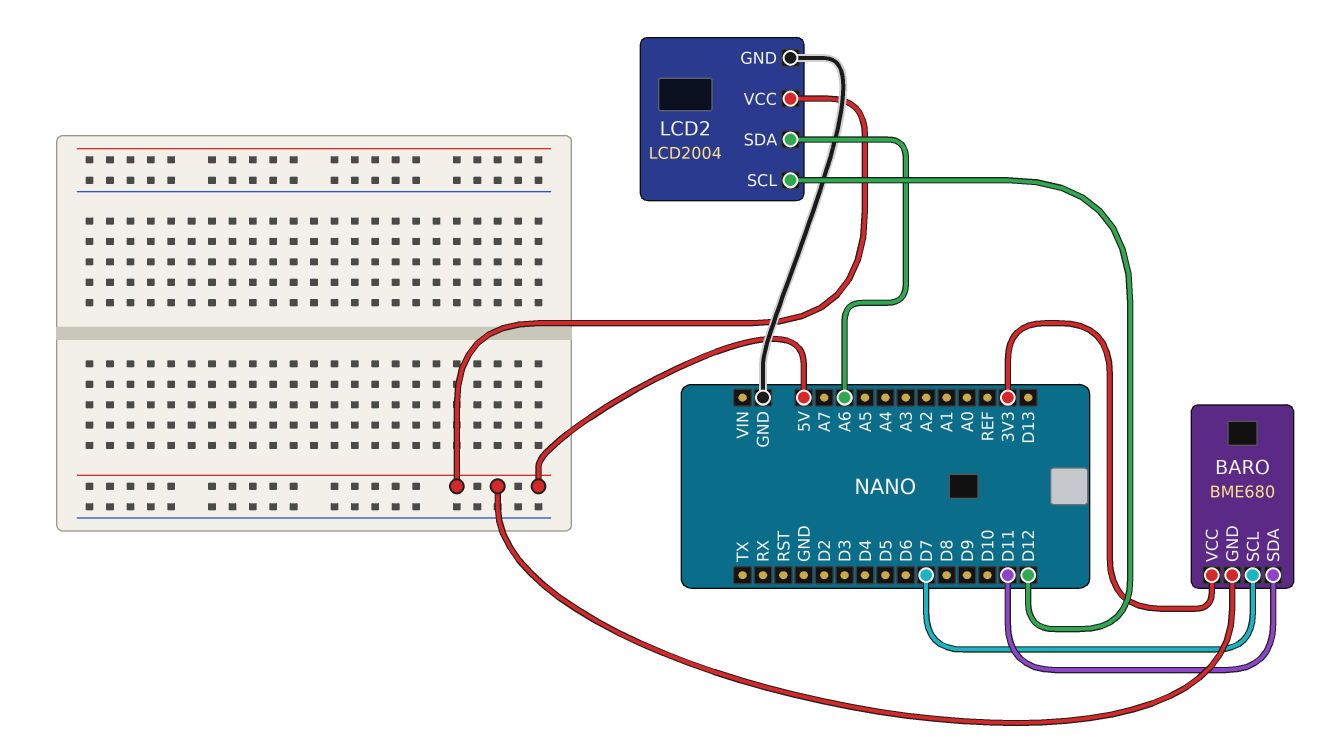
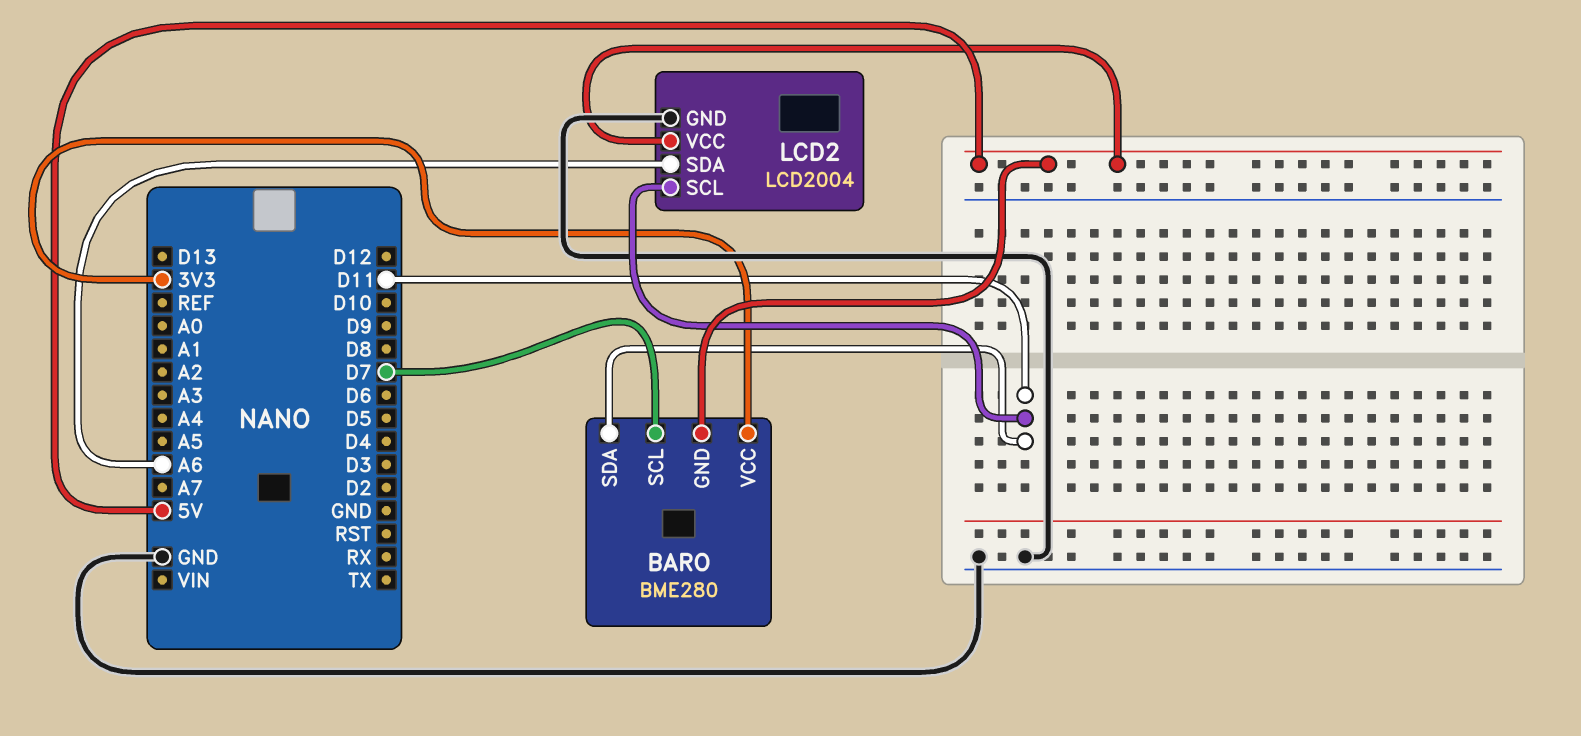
BARO: BME680 -> BME280
LCD2 pin SCL: D12 -> D11

